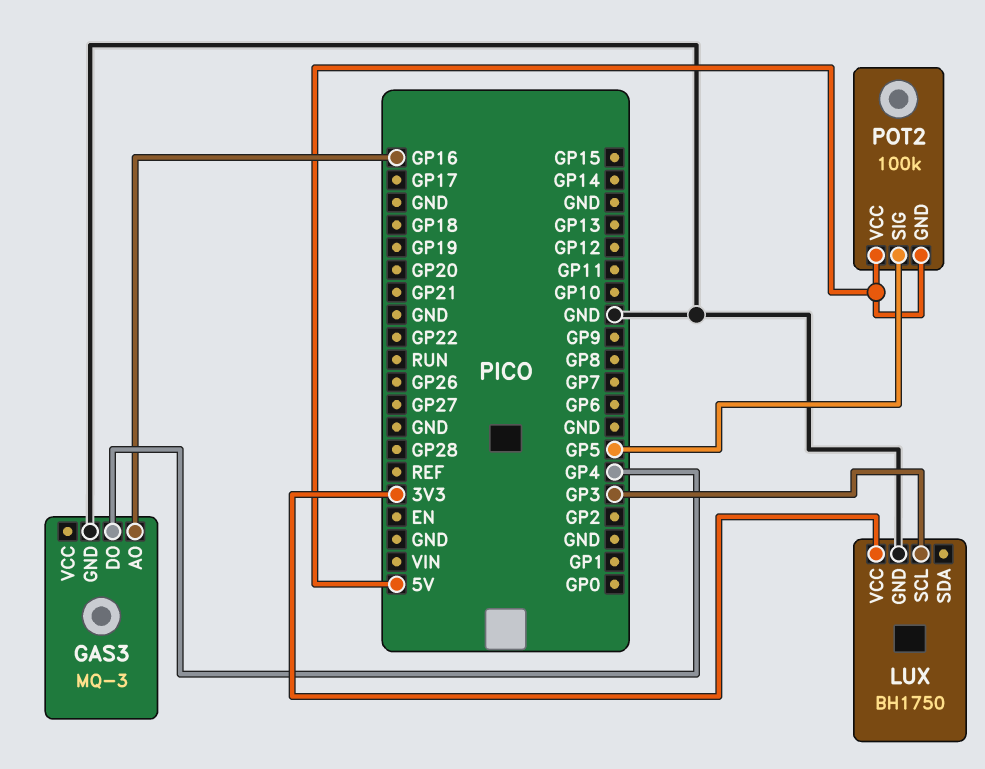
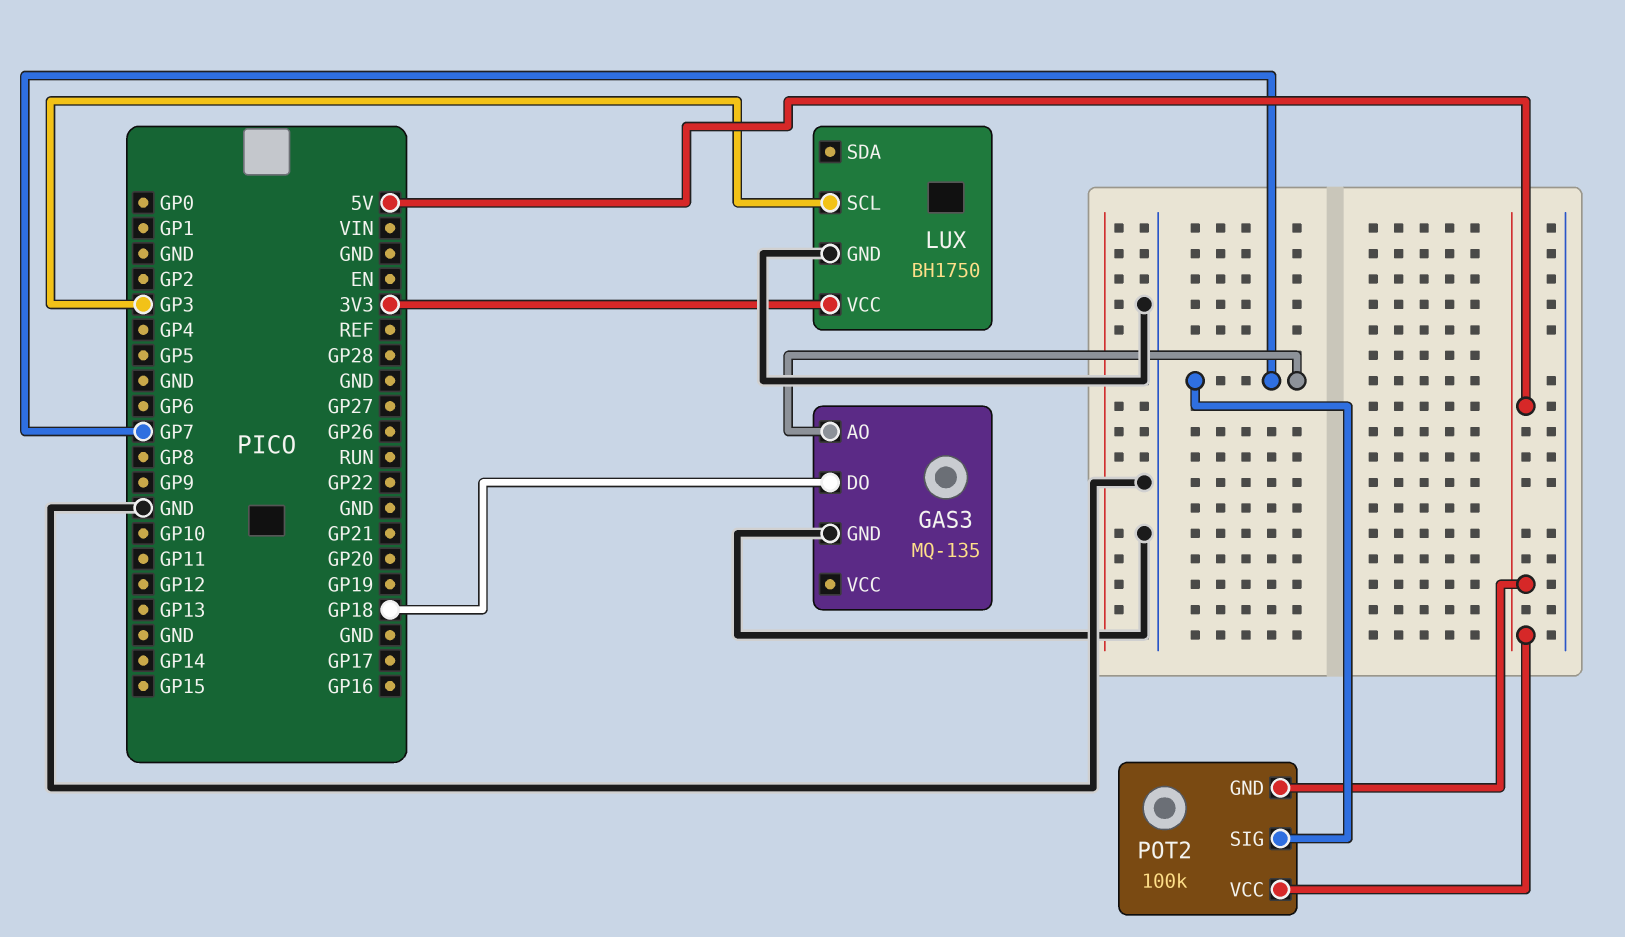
GAS3: MQ-3 -> MQ-135
GAS3 pin AO: GP16 -> GP7
GAS3 pin DO: GP4 -> GP18
POT2 pin SIG: GP5 -> GP7

